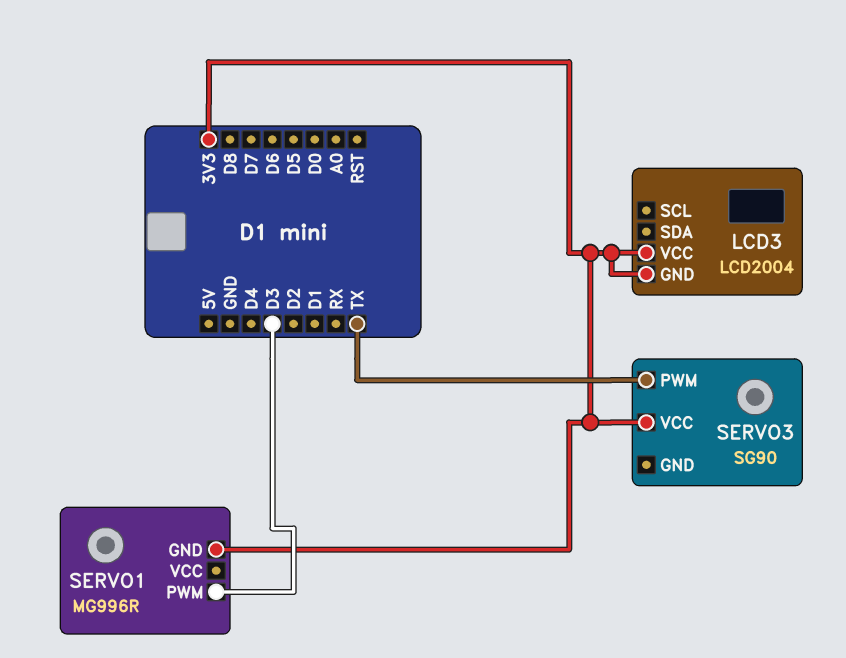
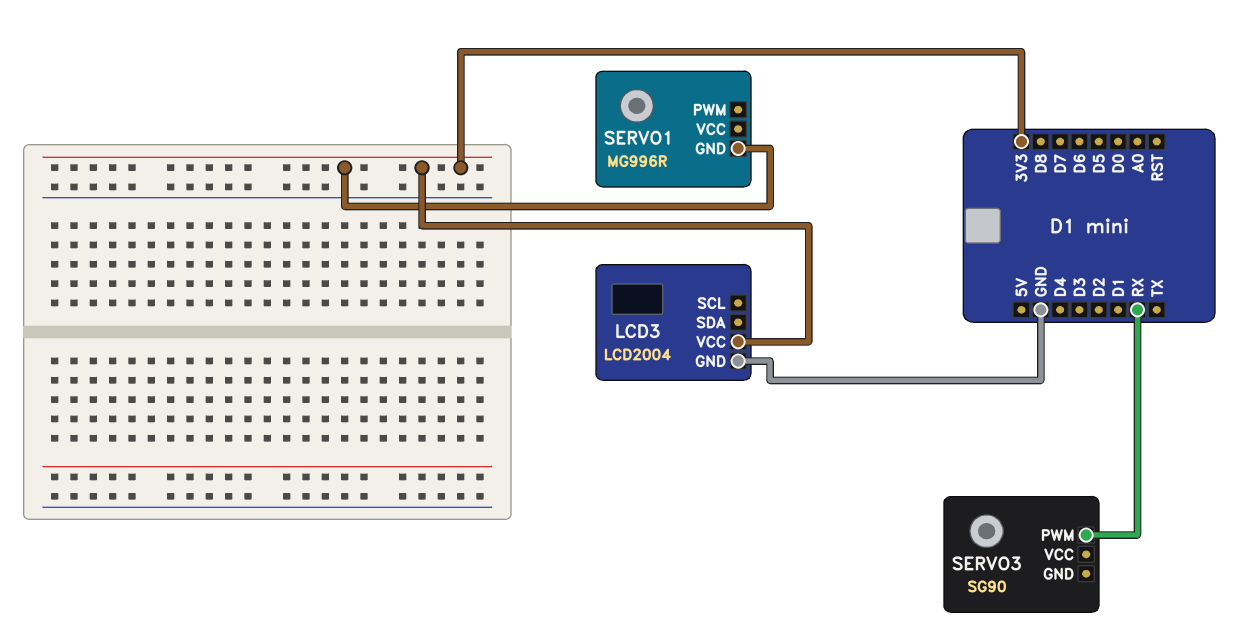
LCD3 pin GND: 3V3 -> GND
SERVO1 pin PWM: D3 -> none
SERVO3 pin PWM: TX -> RX
SERVO3 pin VCC: 3V3 -> none

